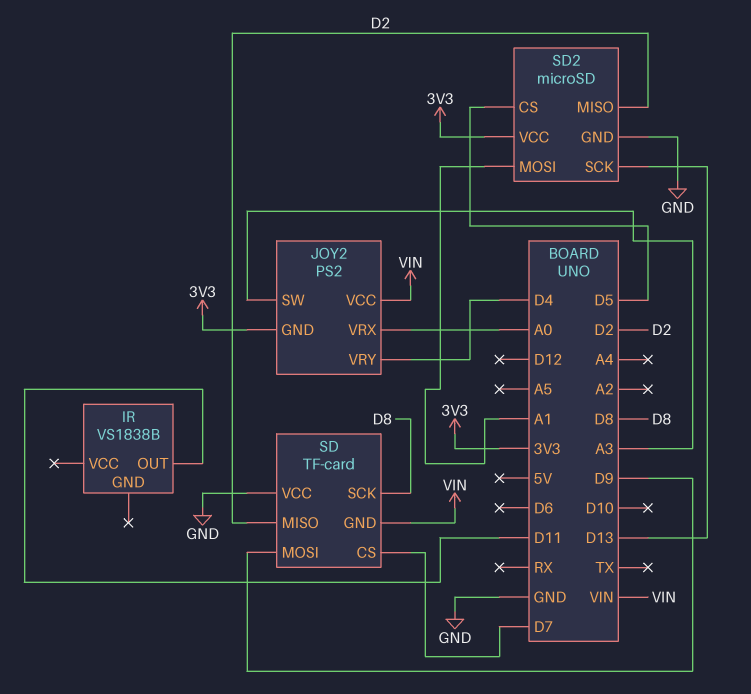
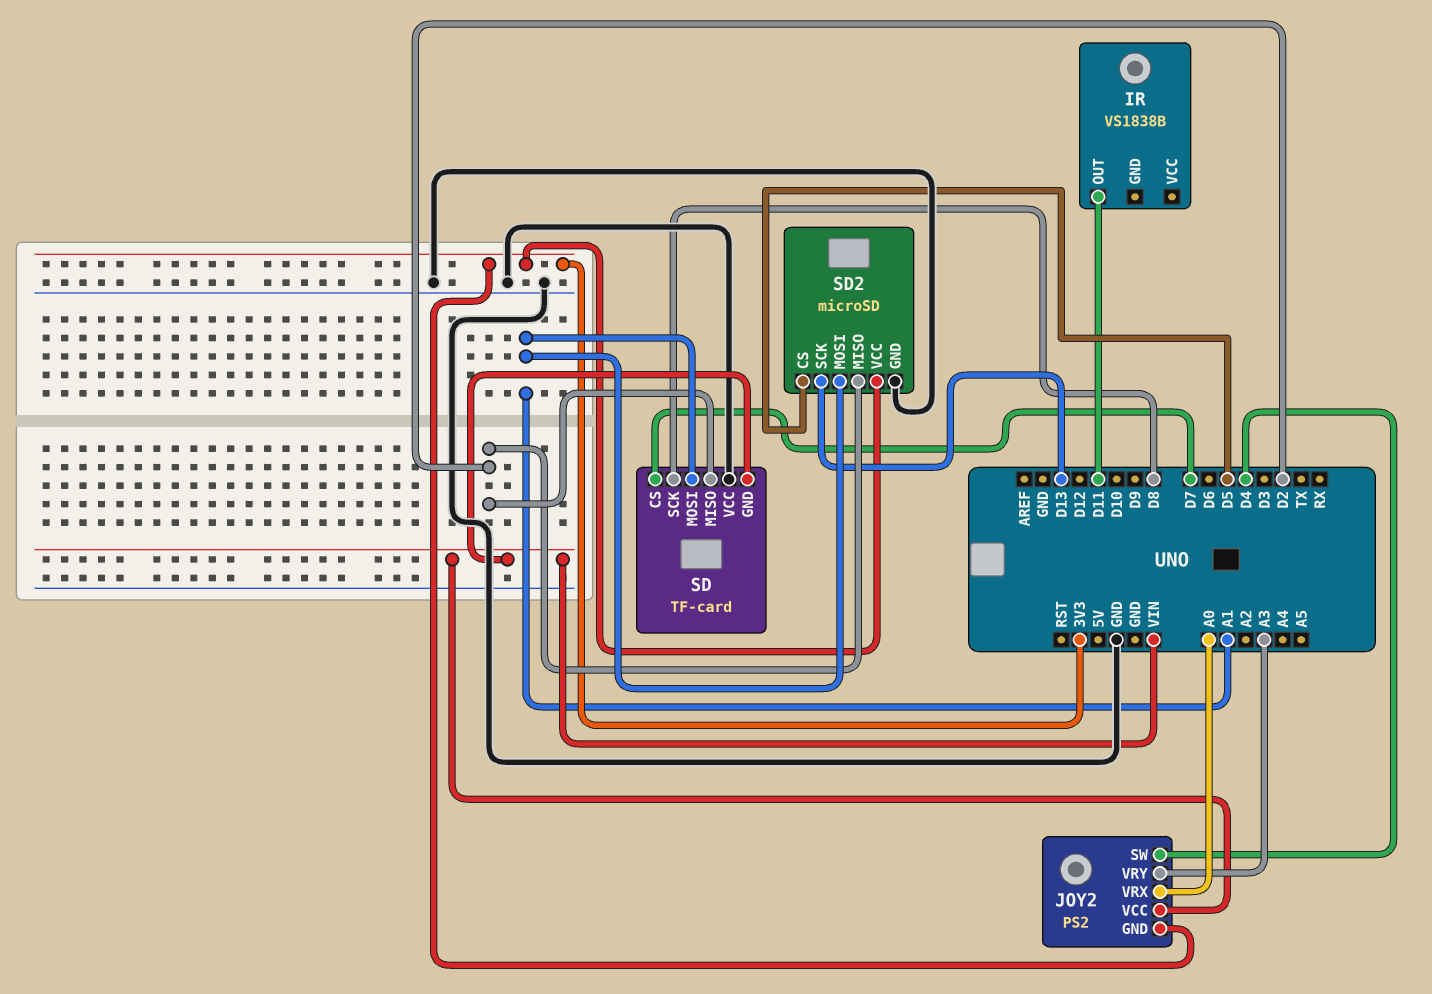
JOY2 pin SW: A3 -> D4
JOY2 pin VRY: D4 -> A3
SD pin MOSI: D9 -> A1

